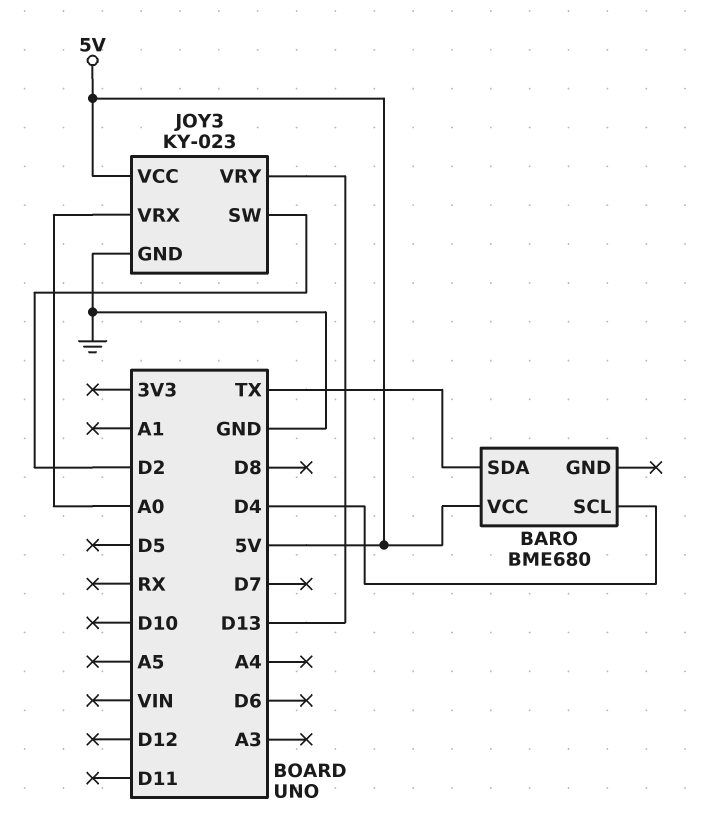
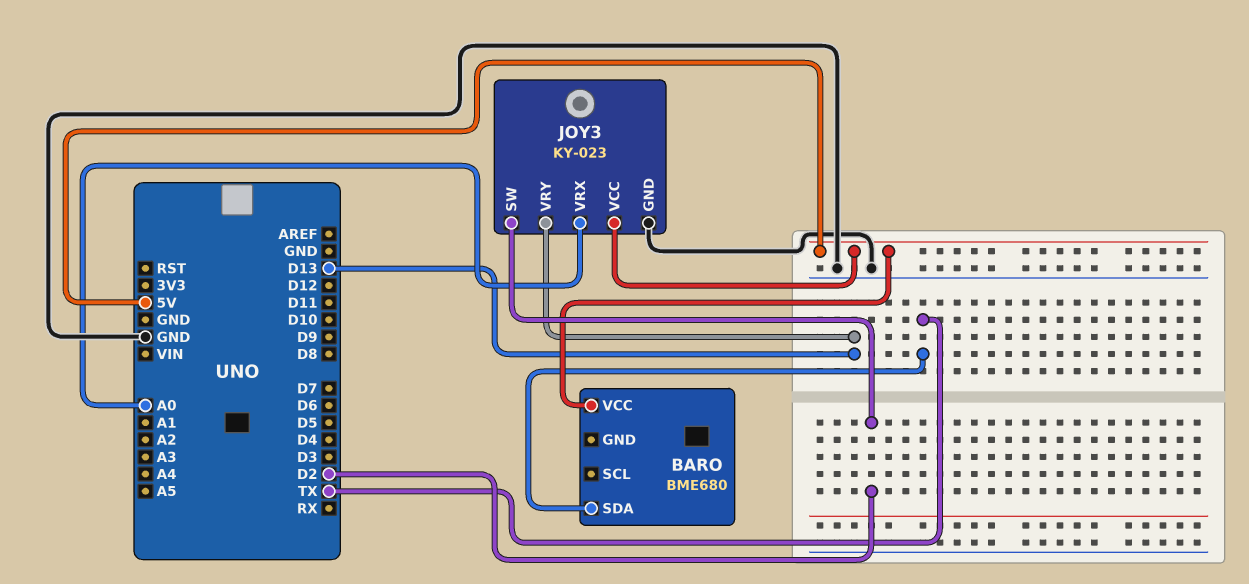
BARO pin SCL: D4 -> none

